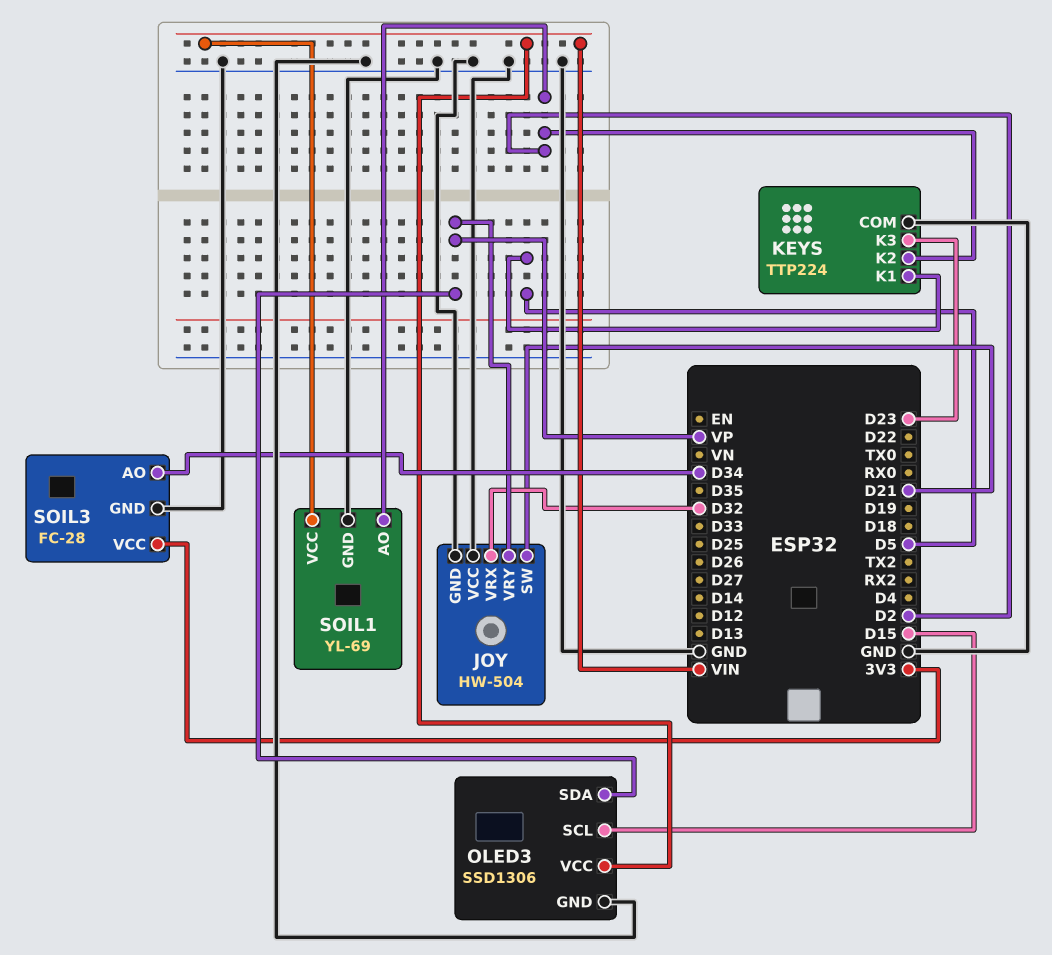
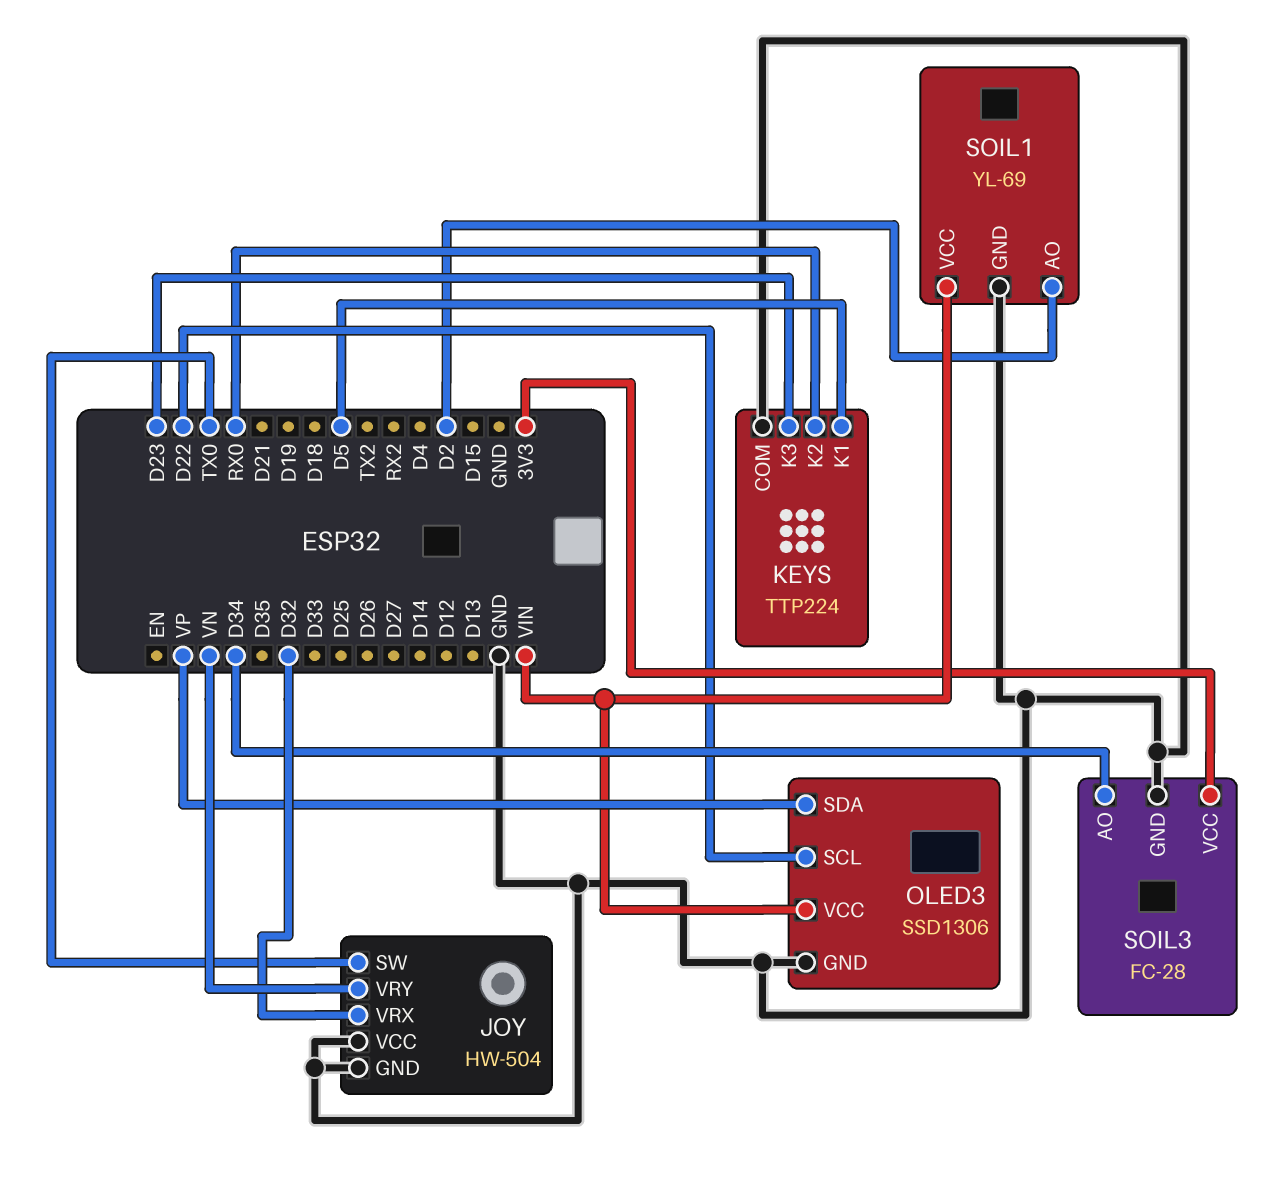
JOY pin SW: D21 -> TX0
JOY pin VRY: VP -> VN
KEYS pin K2: D2 -> RX0
OLED3 pin SCL: D15 -> D22

